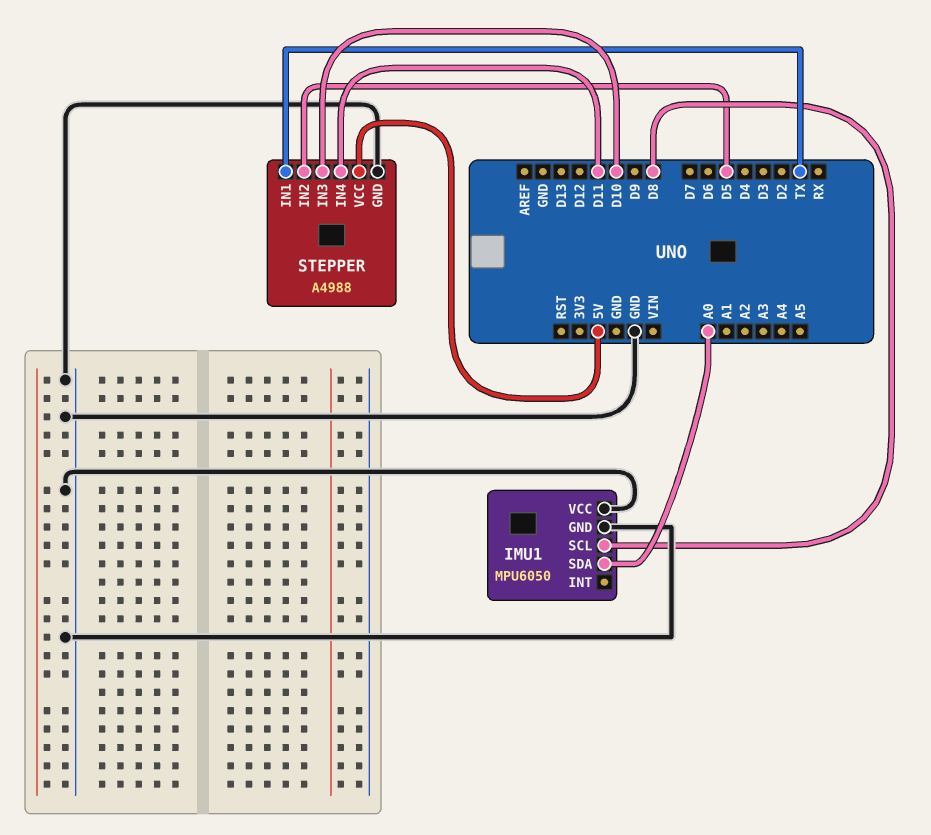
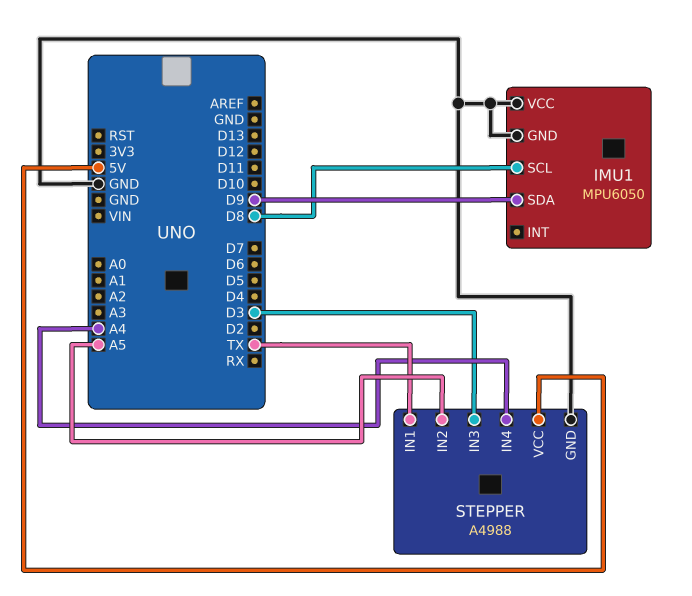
IMU1 pin SDA: A0 -> D9
STEPPER pin IN2: D5 -> A5
STEPPER pin IN3: D10 -> D3
STEPPER pin IN4: D11 -> A4

